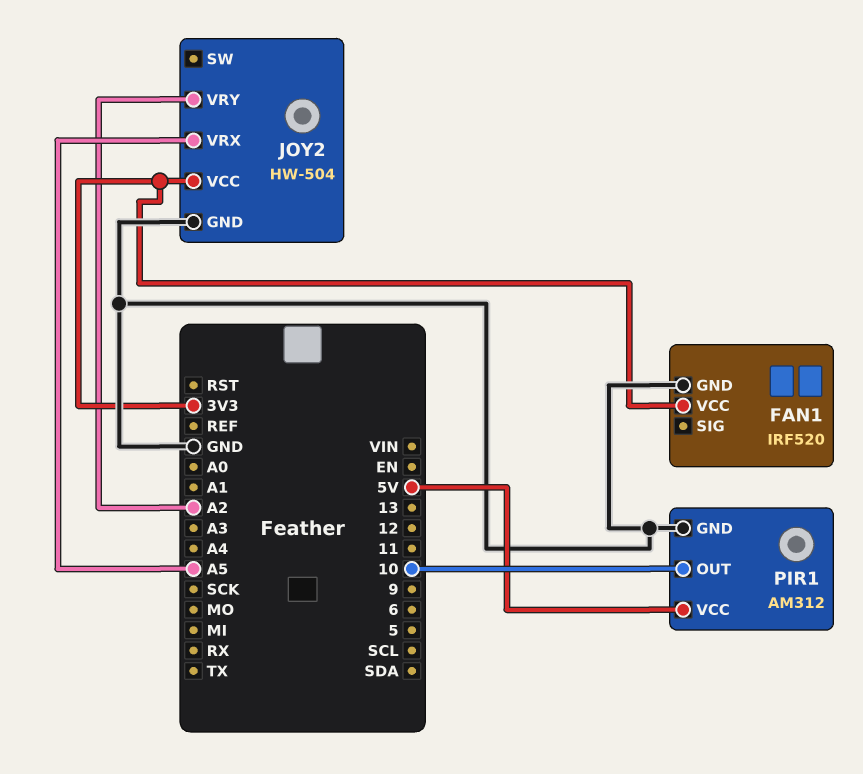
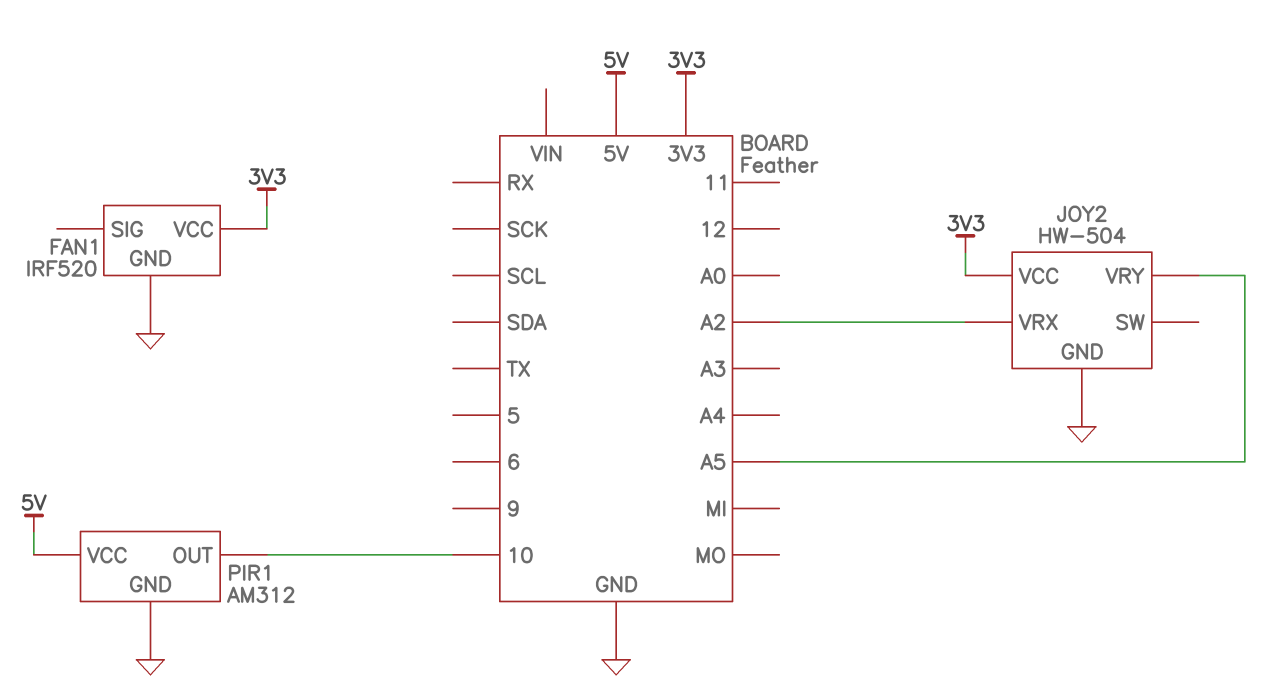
JOY2 pin VRX: A5 -> A2
JOY2 pin VRY: A2 -> A5

